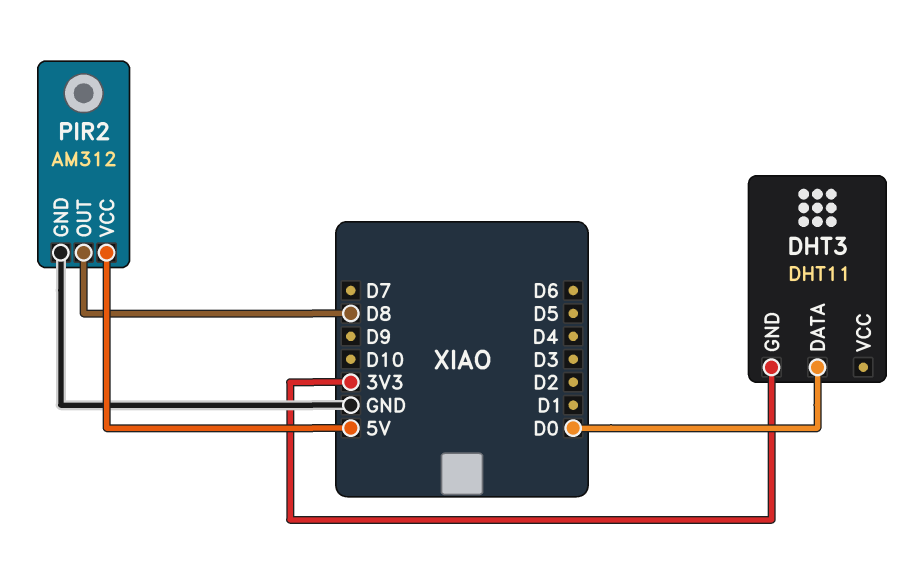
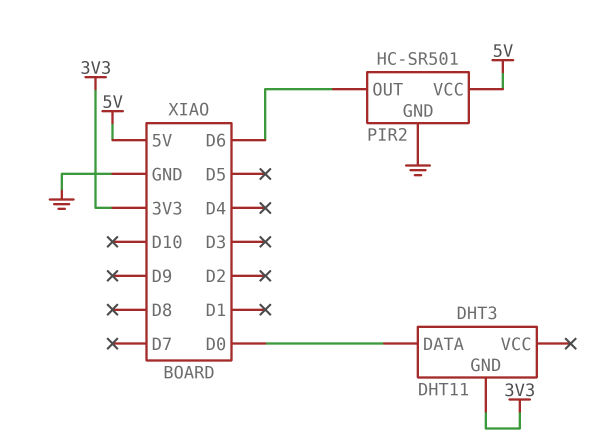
PIR2: AM312 -> HC-SR501
PIR2 pin OUT: D8 -> D6

